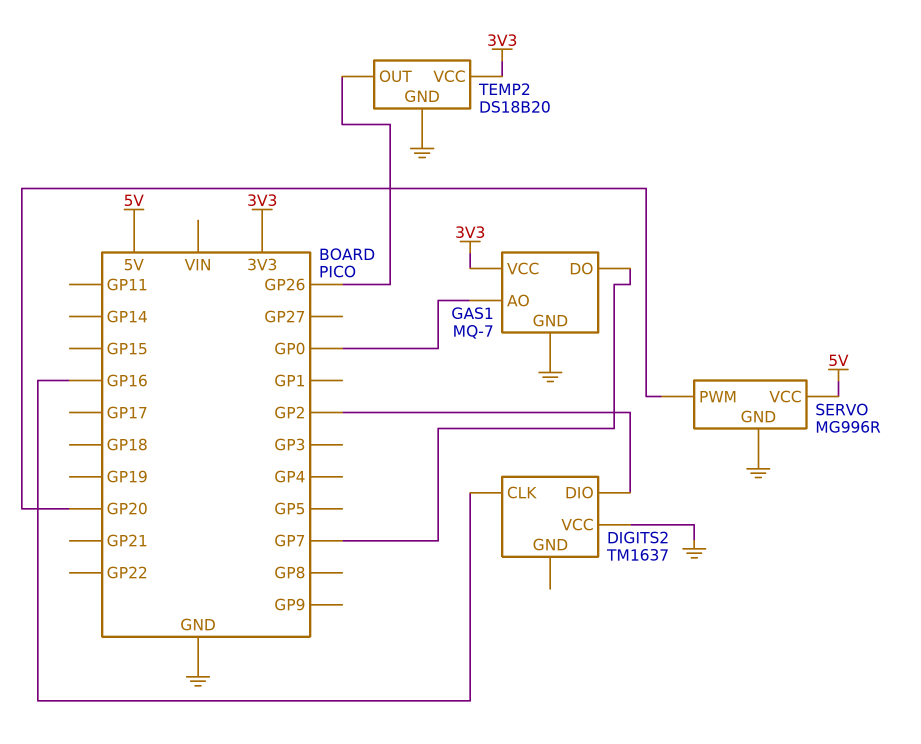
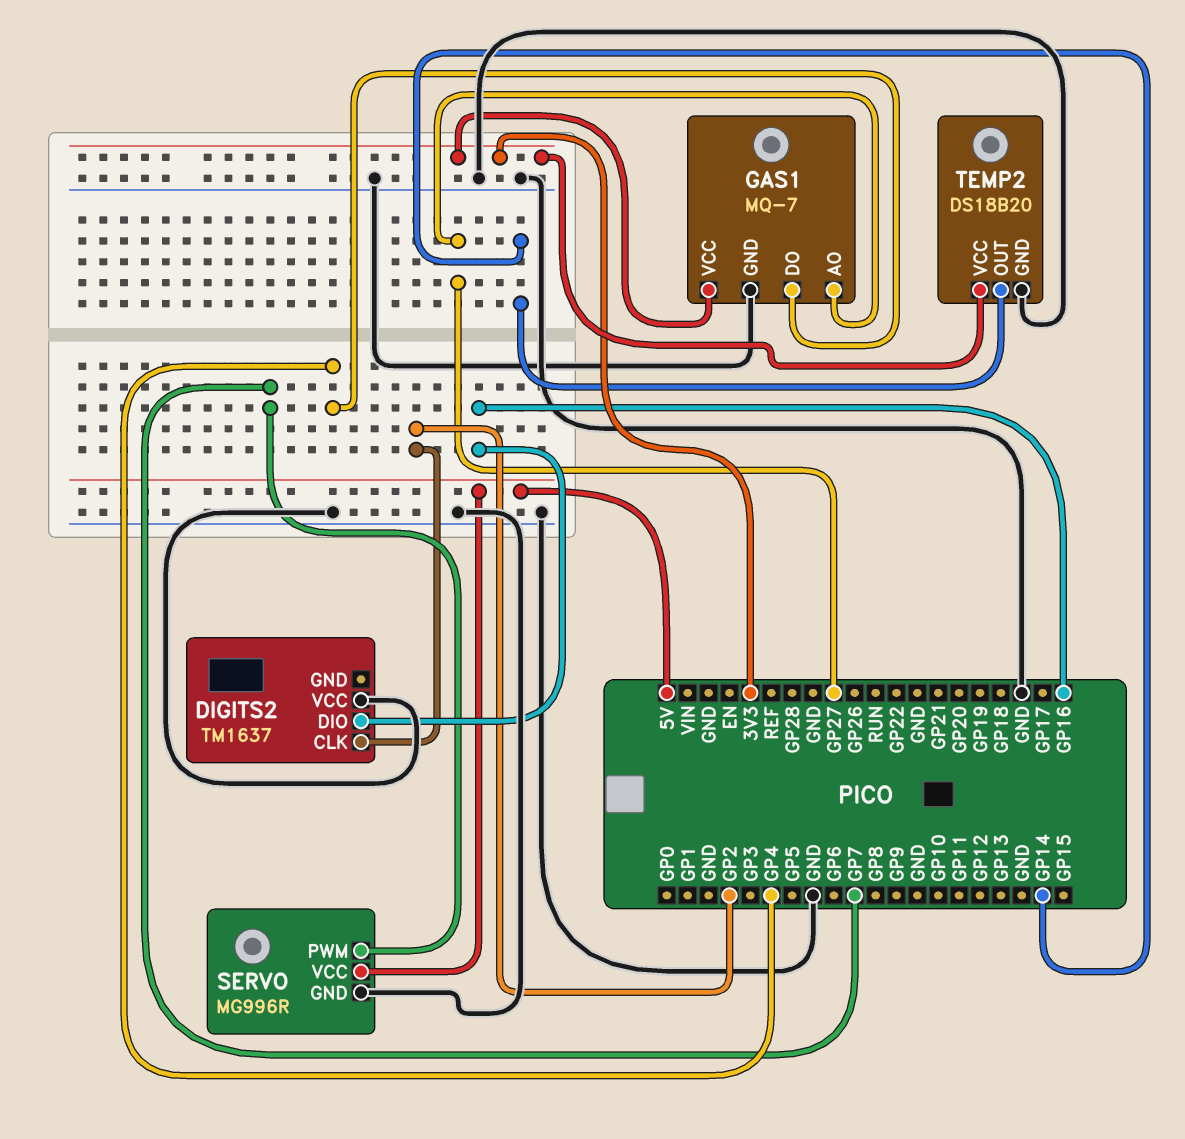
DIGITS2 pin CLK: GP16 -> GP2
DIGITS2 pin DIO: GP2 -> GP16
GAS1 pin AO: GP0 -> GP27
GAS1 pin DO: GP7 -> GP4
SERVO pin PWM: GP20 -> GP7
TEMP2 pin OUT: GP26 -> GP14

